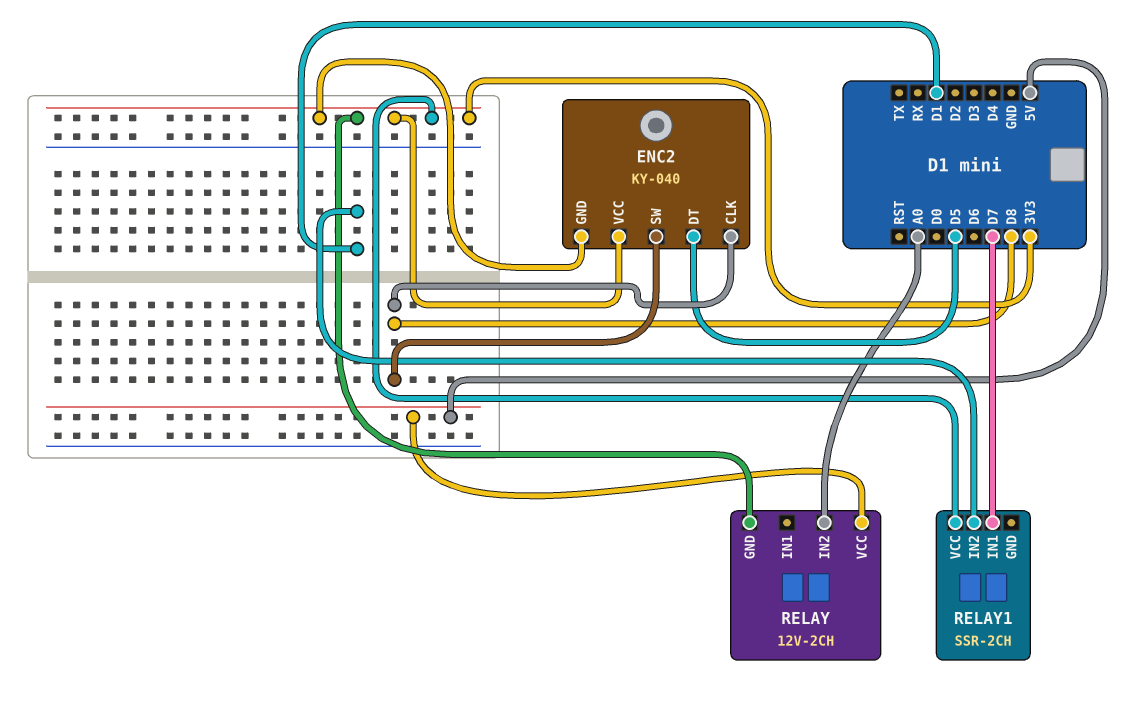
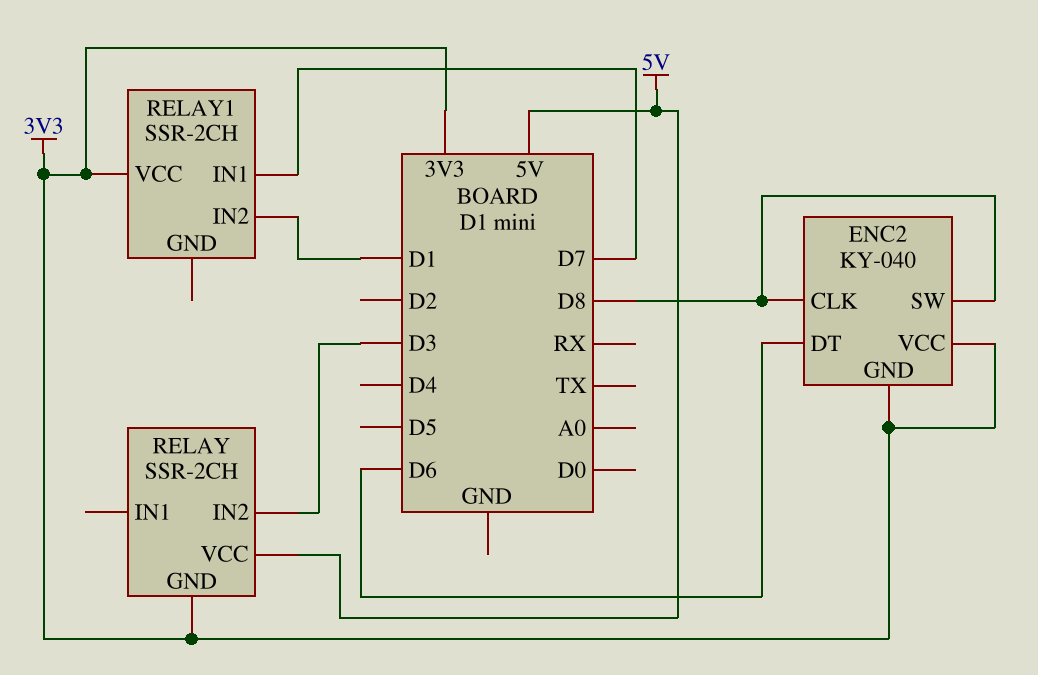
ENC2 pin DT: D5 -> D6
RELAY: 12V-2CH -> SSR-2CH
RELAY pin IN2: A0 -> D3

